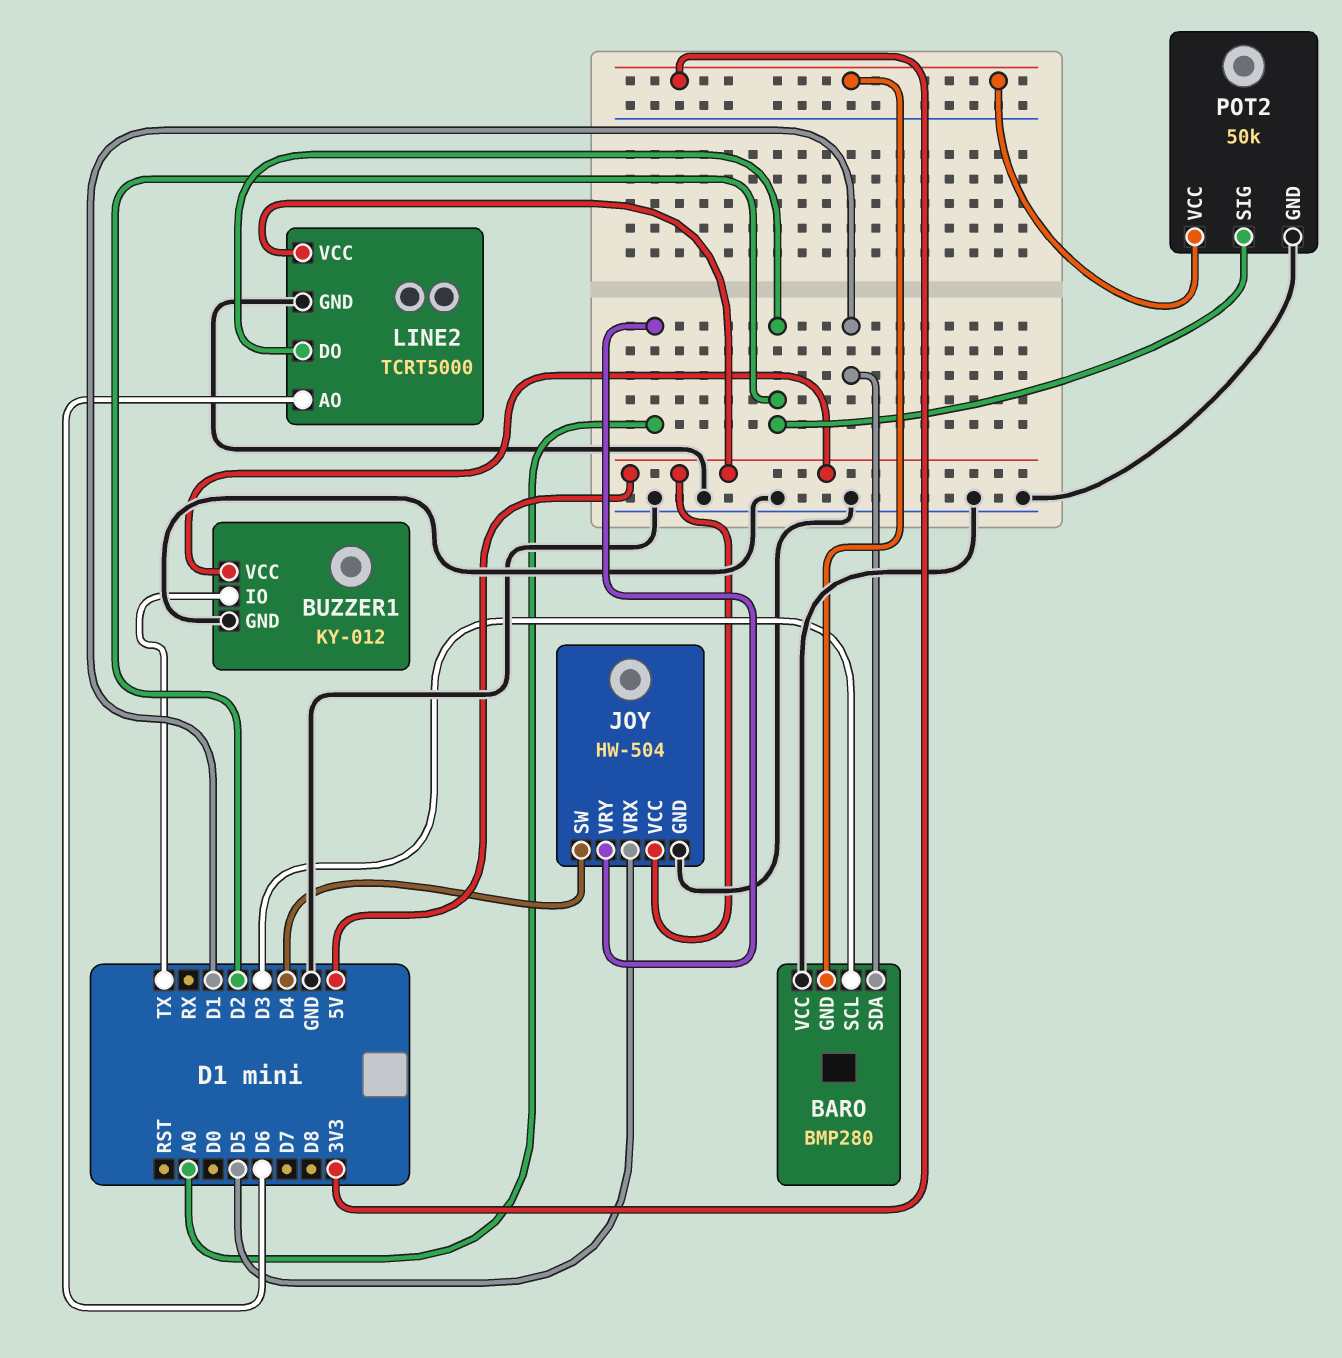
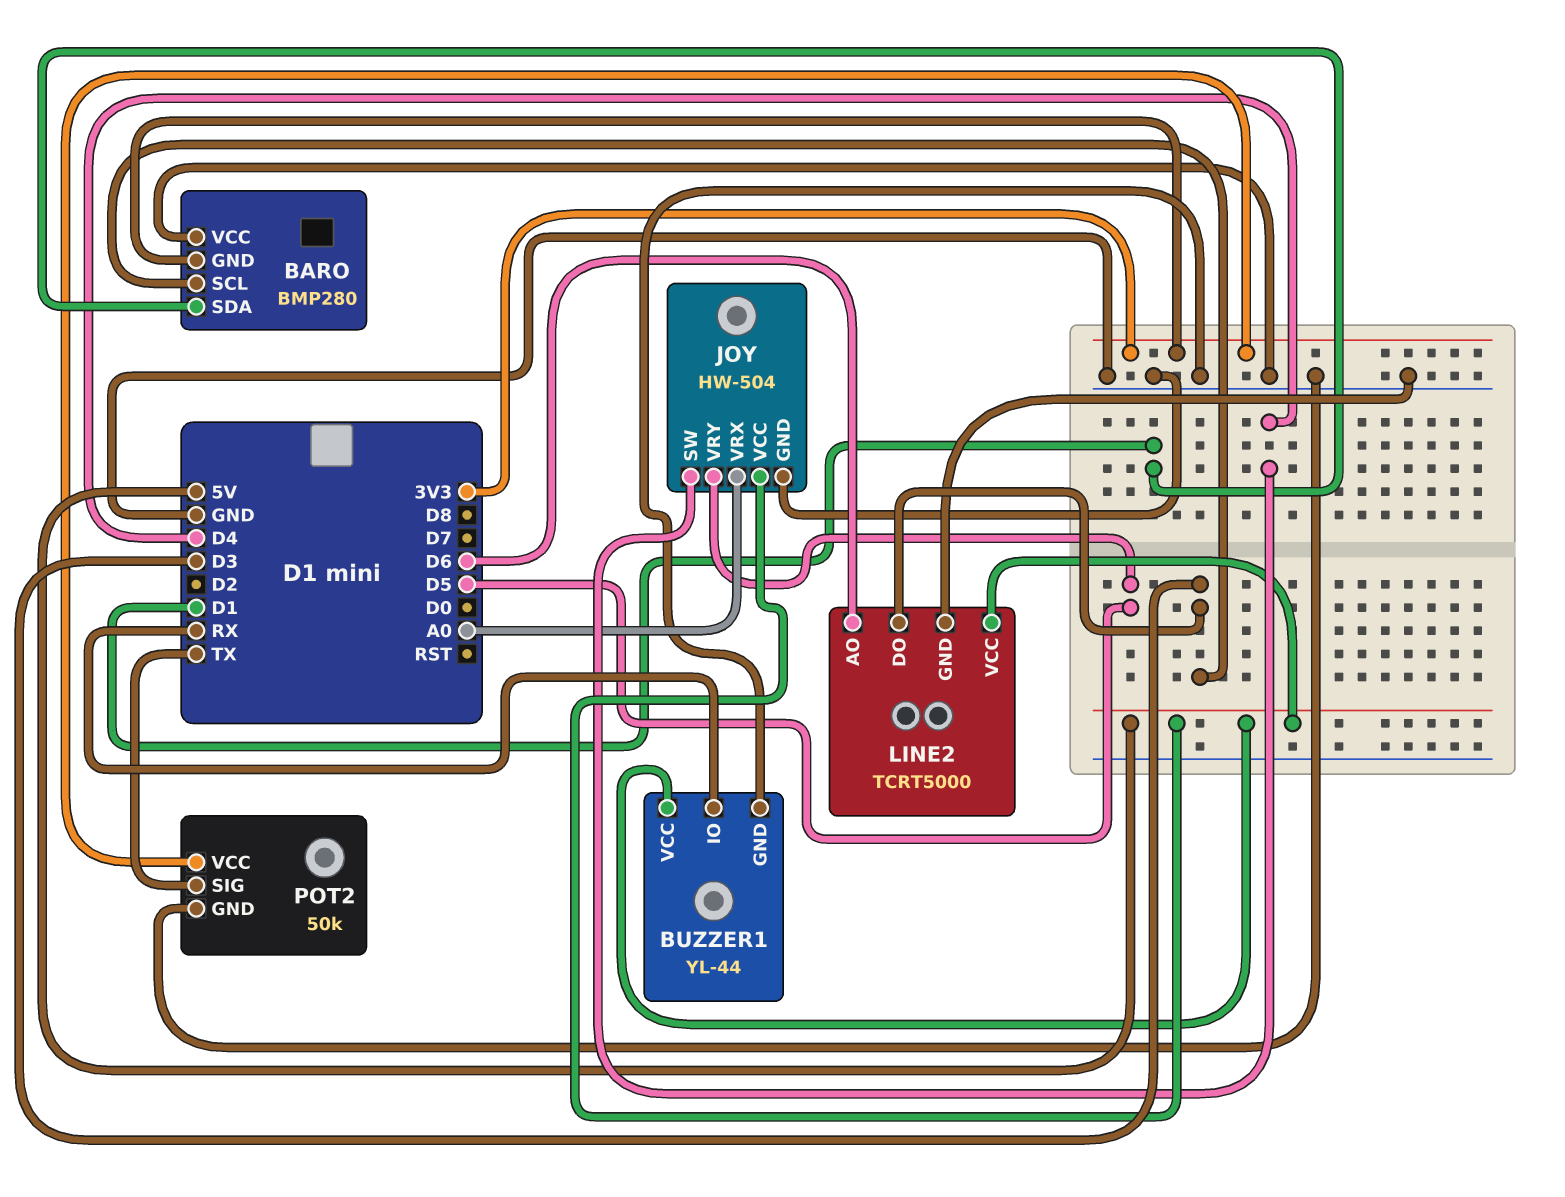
BUZZER1: KY-012 -> YL-44
BUZZER1 pin IO: TX -> RX
JOY pin VRX: D5 -> A0
JOY pin VRY: A0 -> D5
LINE2 pin DO: D2 -> D3
POT2 pin SIG: D2 -> TX

